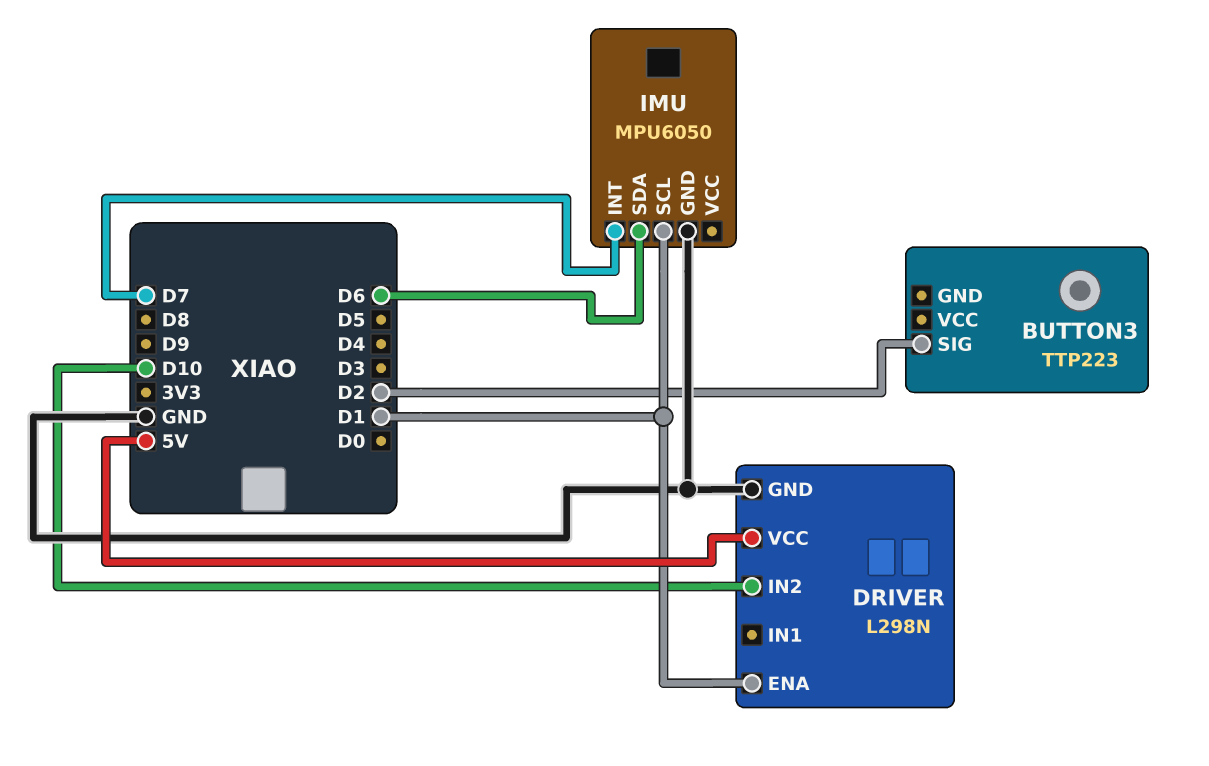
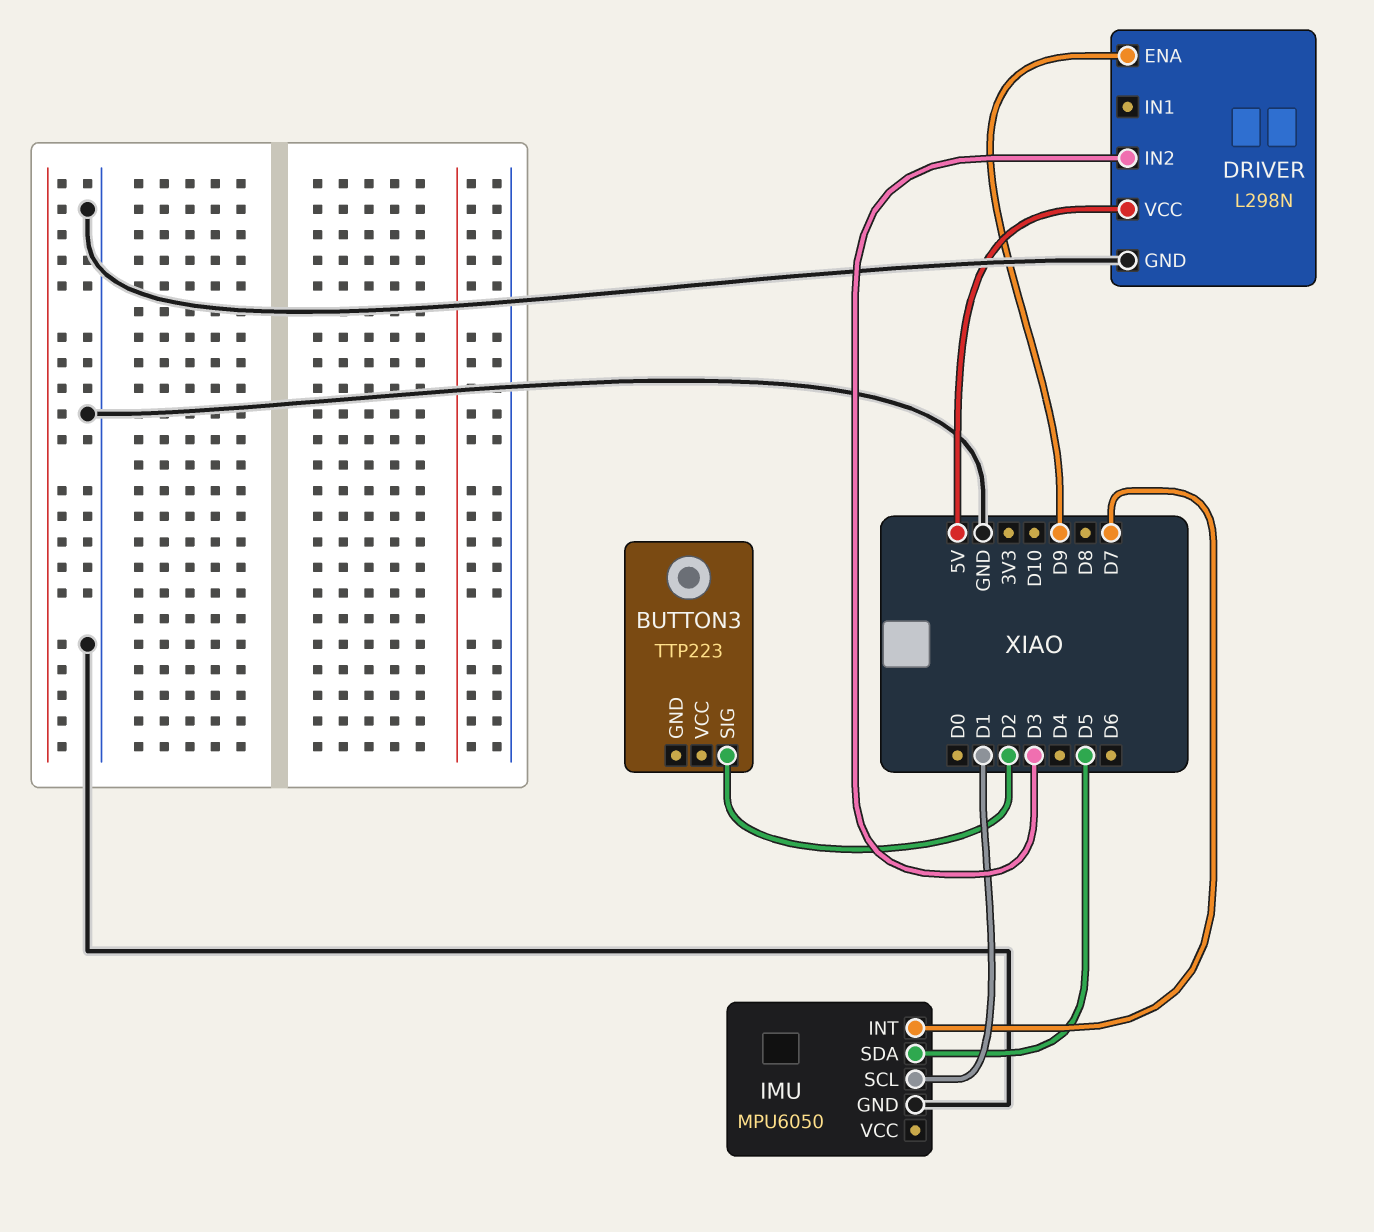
DRIVER pin ENA: D1 -> D9
DRIVER pin IN2: D10 -> D3
IMU pin SDA: D6 -> D5

